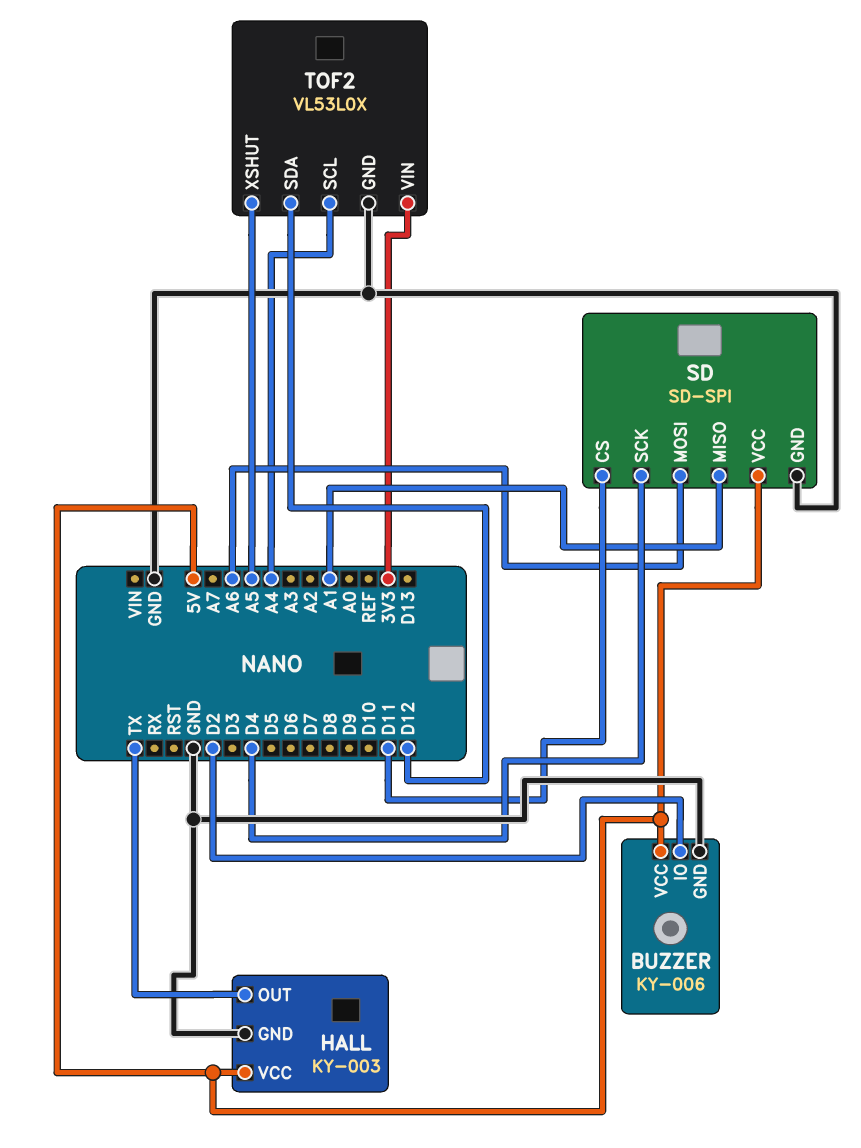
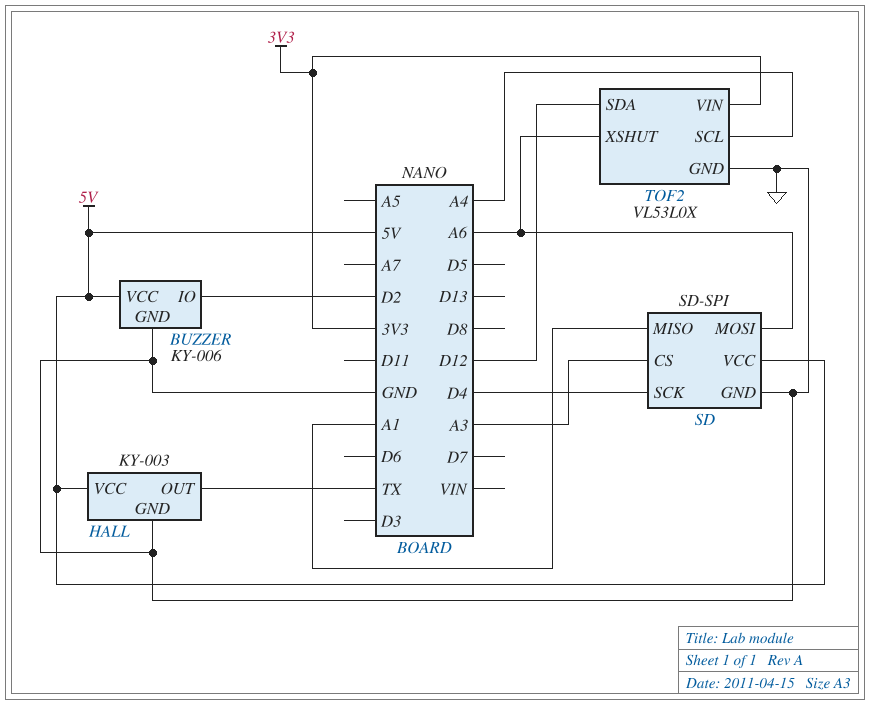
SD pin CS: D11 -> A3
TOF2 pin XSHUT: A5 -> A6

